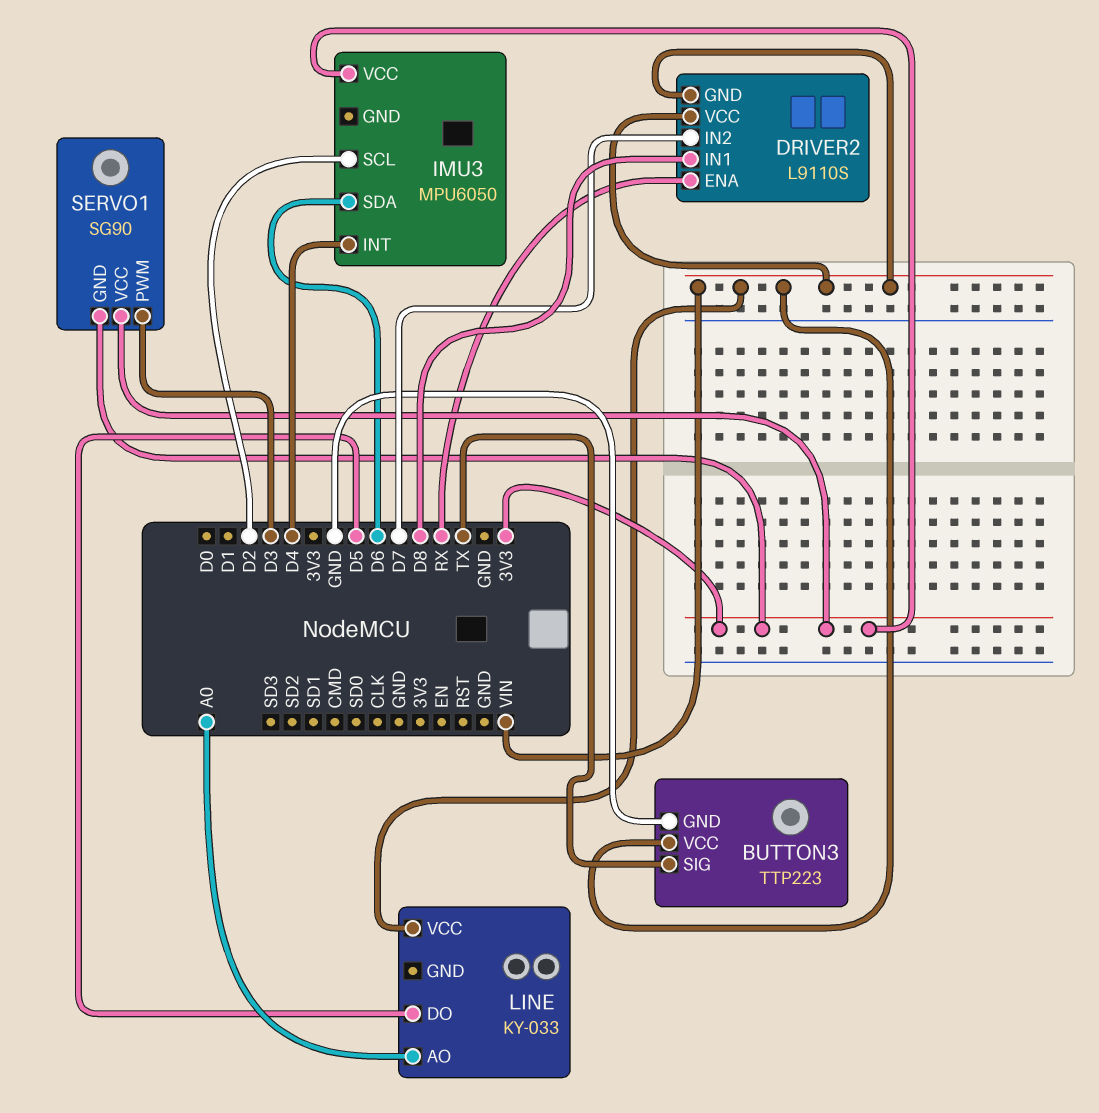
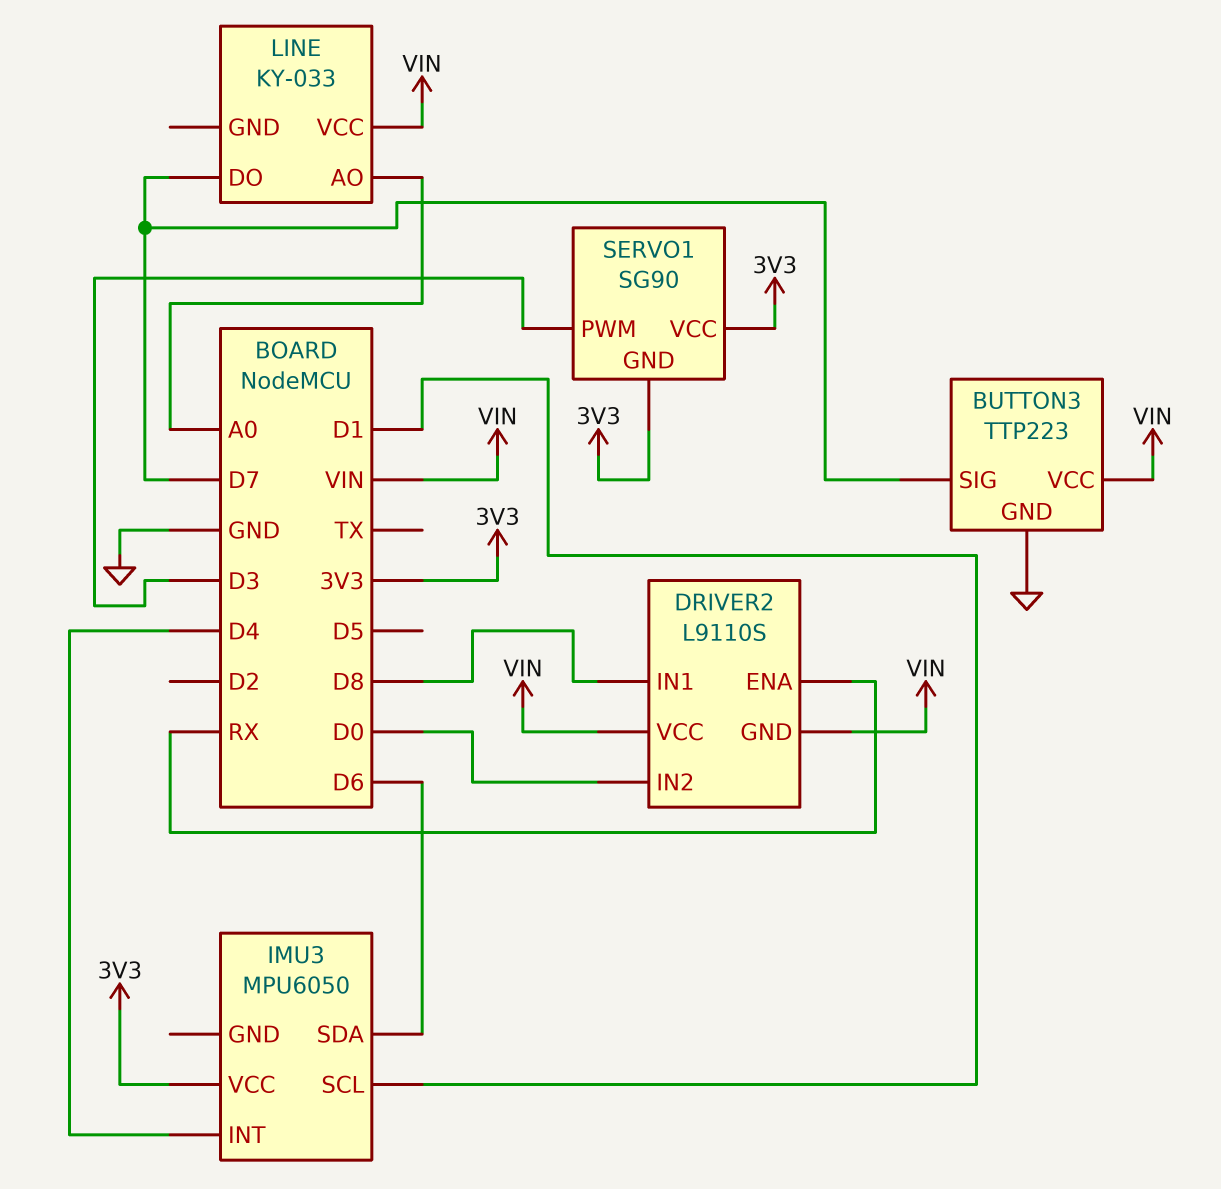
BUTTON3 pin SIG: TX -> D7
DRIVER2 pin IN2: D7 -> D0
IMU3 pin SCL: D2 -> D1
LINE pin DO: D5 -> D7

